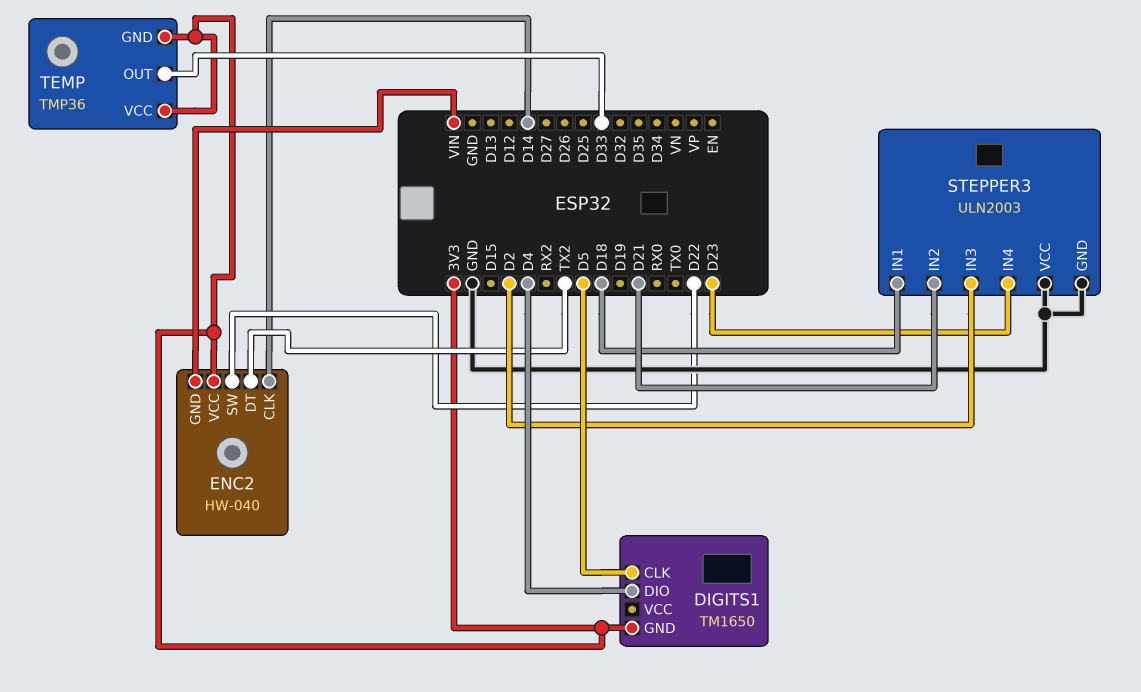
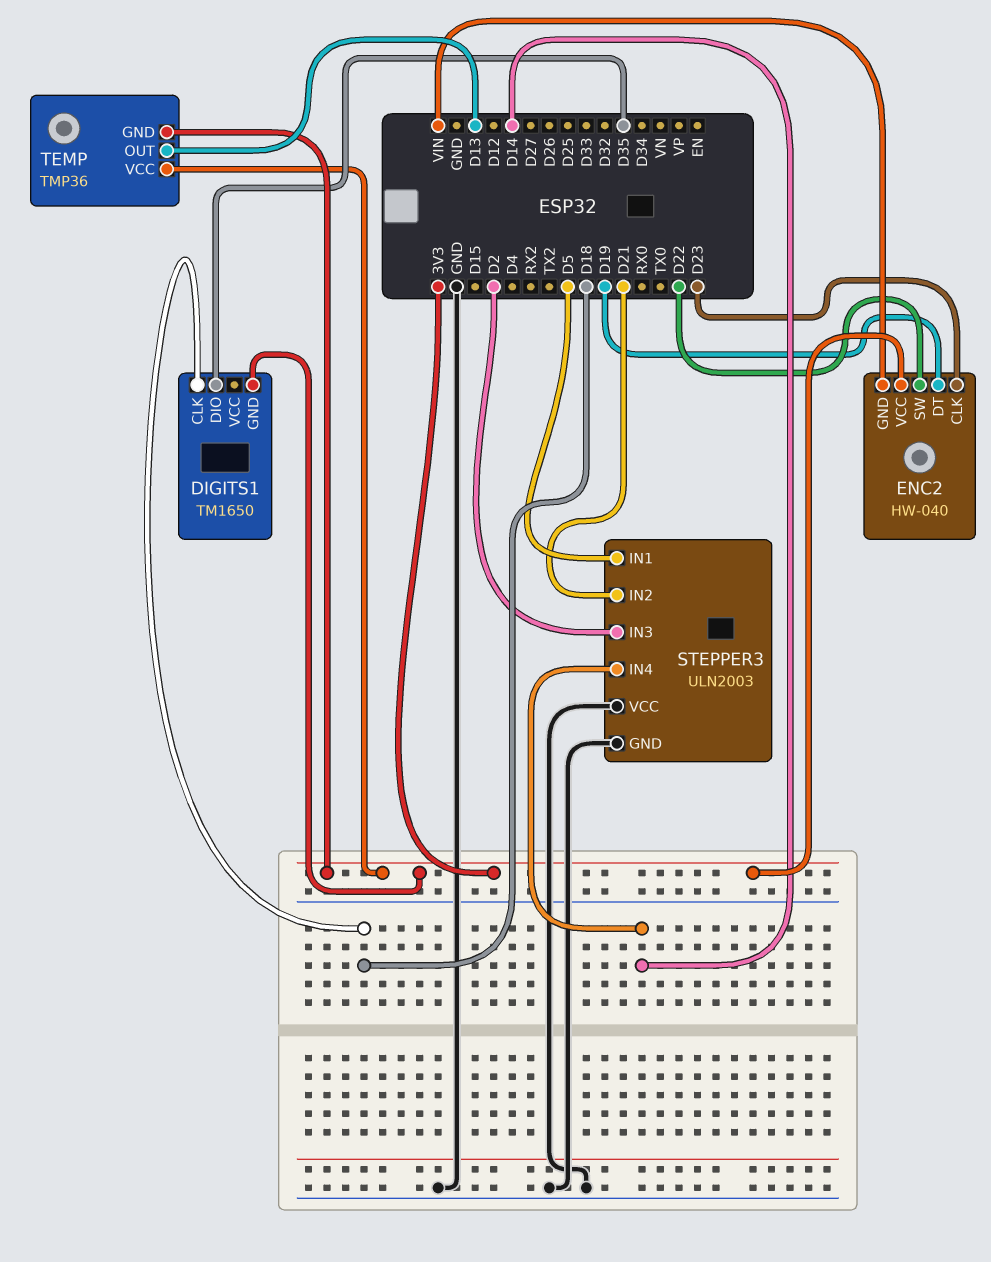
DIGITS1 pin CLK: D5 -> D18
DIGITS1 pin DIO: D4 -> D35
ENC2 pin CLK: D14 -> D23
ENC2 pin DT: TX2 -> D19
STEPPER3 pin IN1: D18 -> D5
STEPPER3 pin IN4: D23 -> D14
TEMP pin OUT: D33 -> D13

